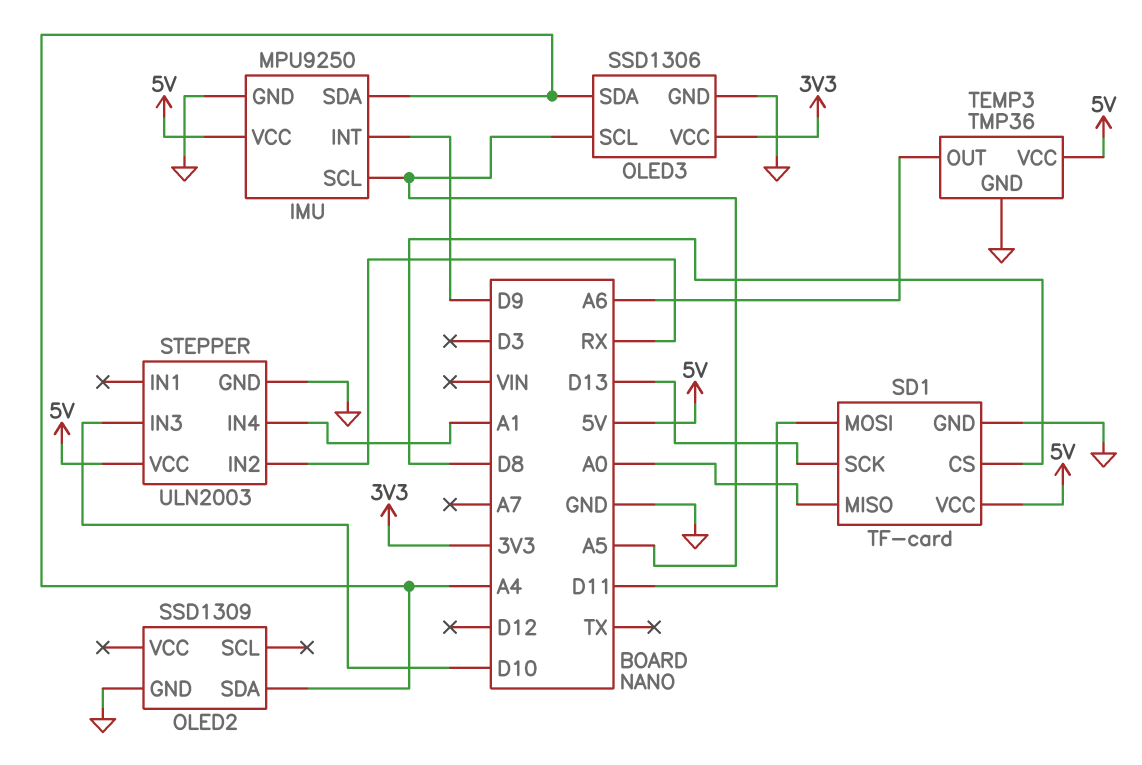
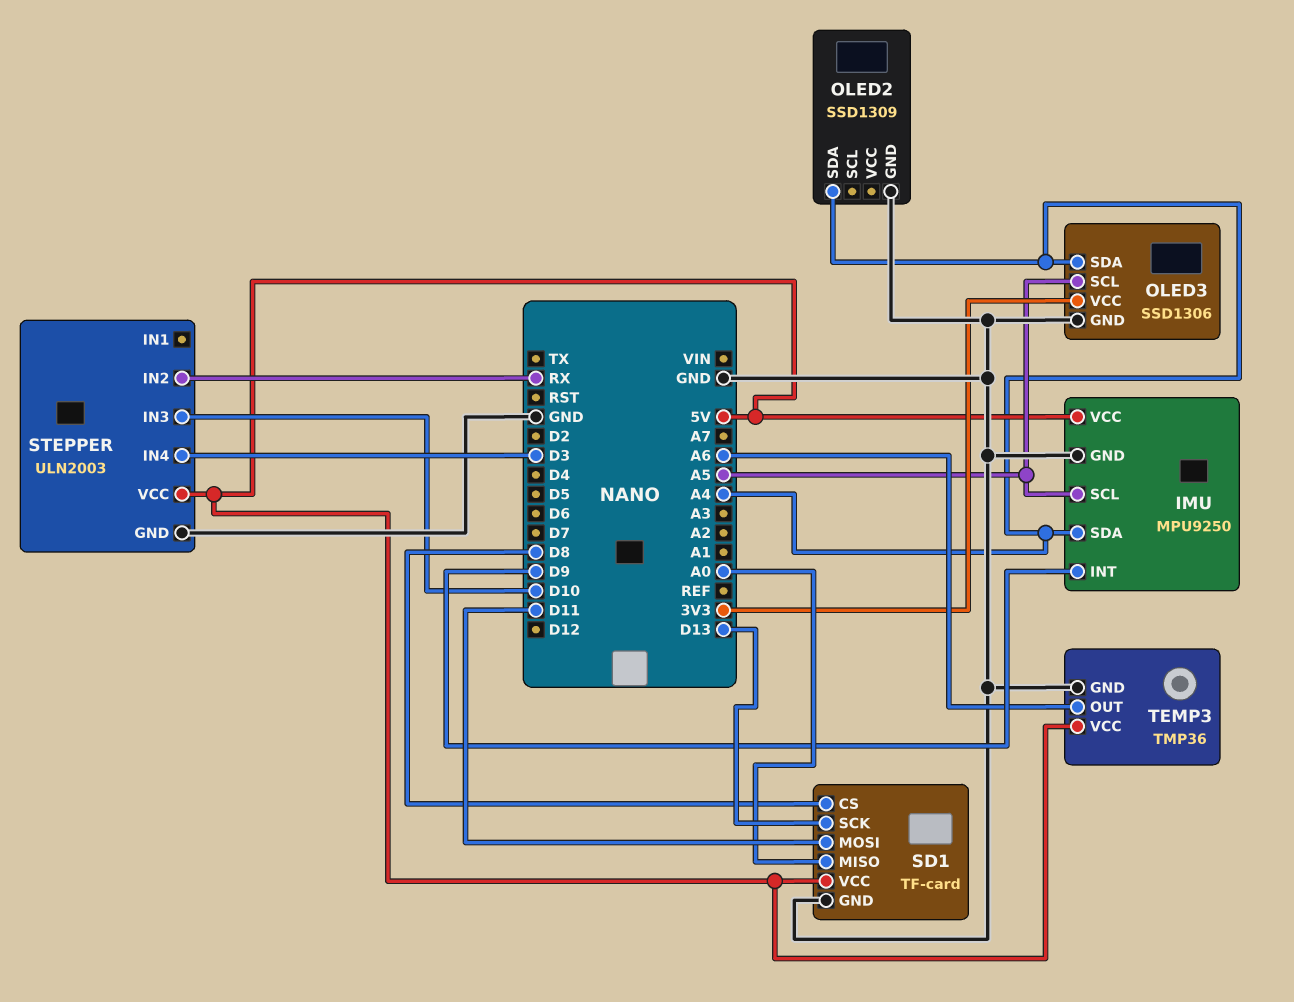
STEPPER pin IN4: A1 -> D3

